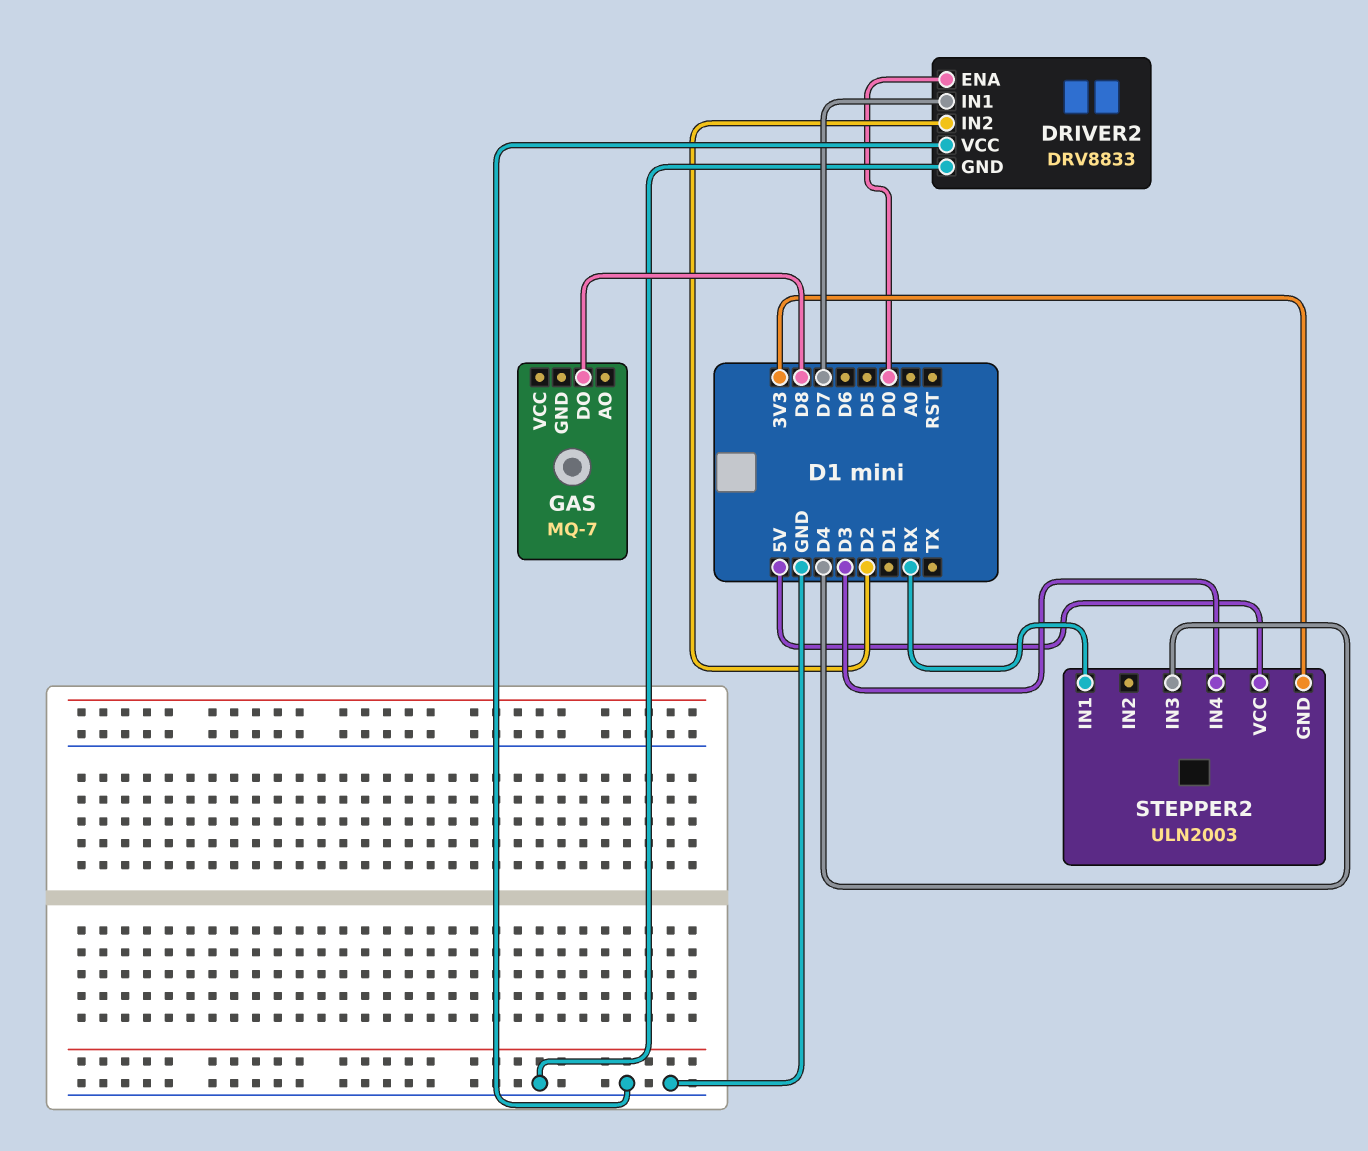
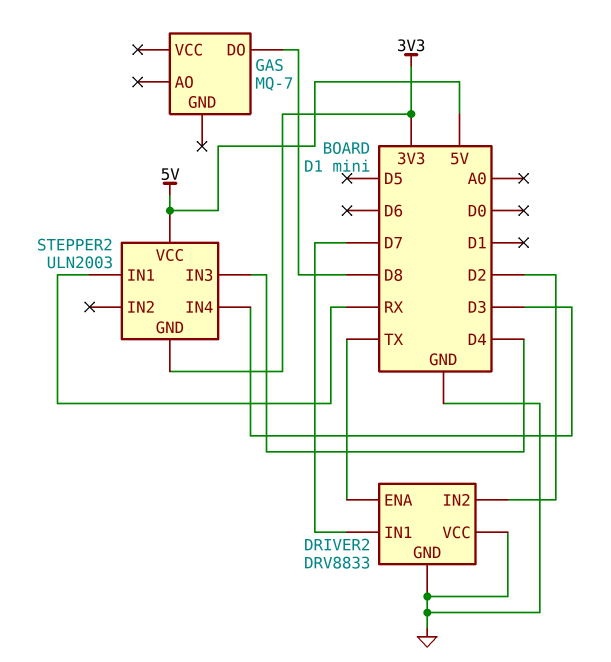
DRIVER2 pin ENA: D0 -> TX

